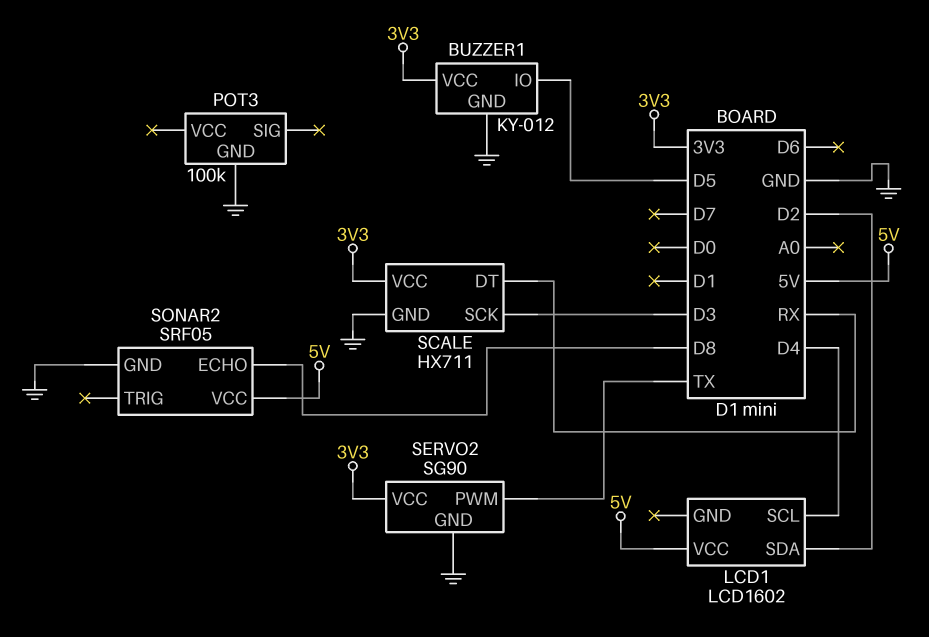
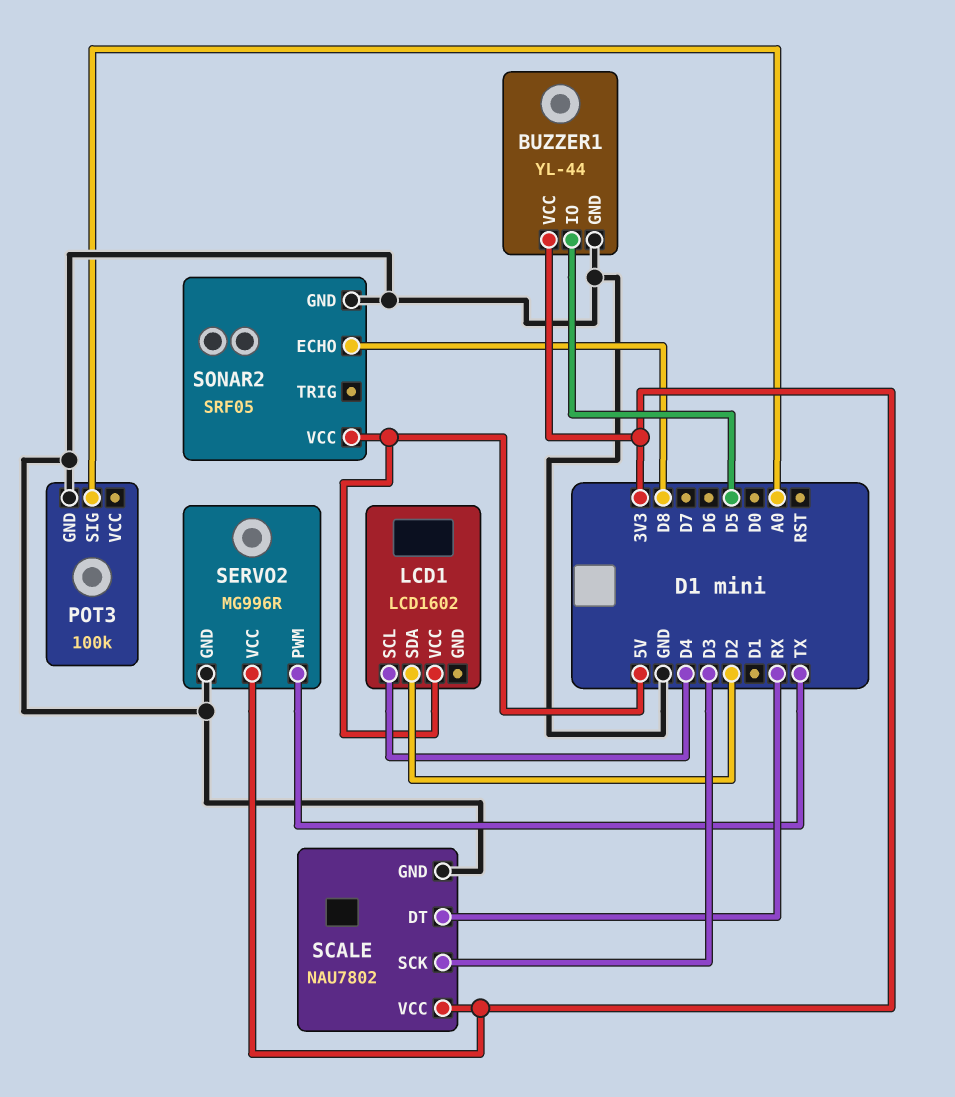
BUZZER1: KY-012 -> YL-44
POT3 pin SIG: none -> A0
SCALE: HX711 -> NAU7802
SERVO2: SG90 -> MG996R

